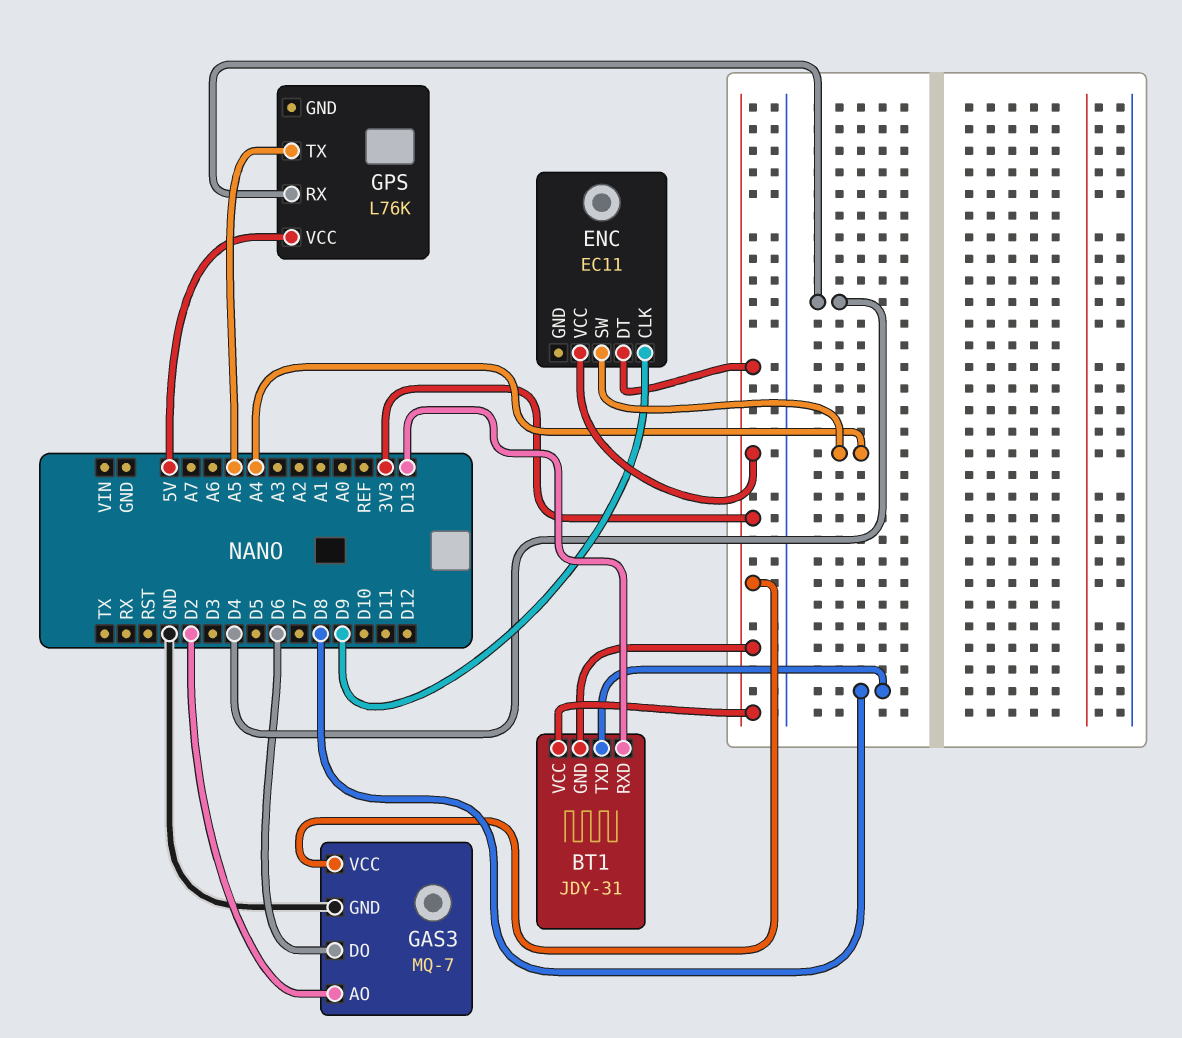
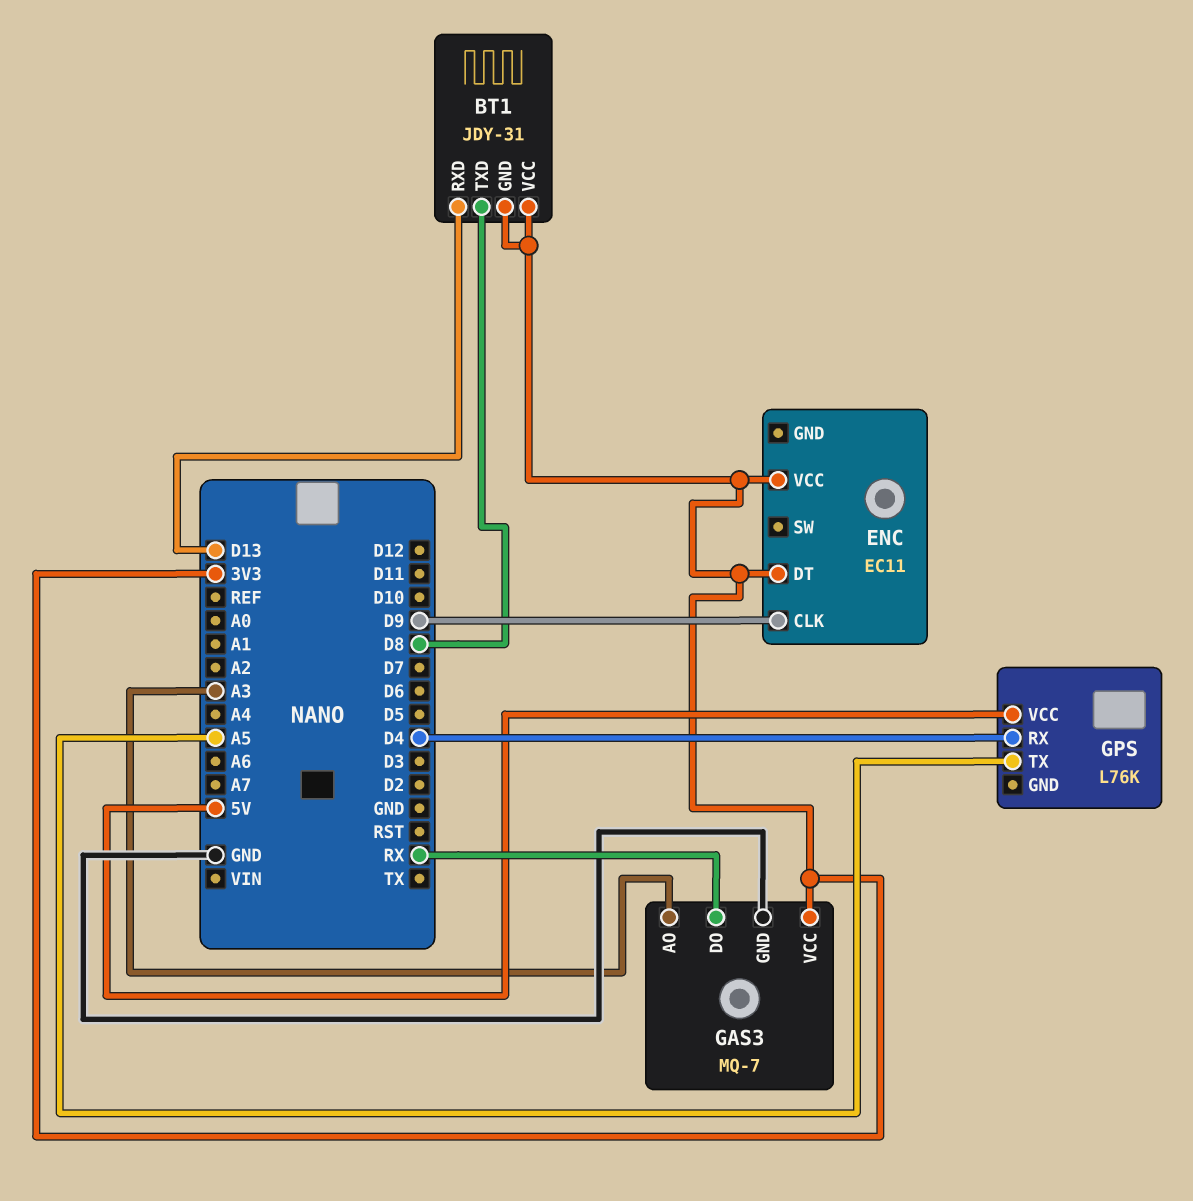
ENC pin SW: A4 -> none
GAS3 pin AO: D2 -> A3
GAS3 pin DO: D6 -> RX

